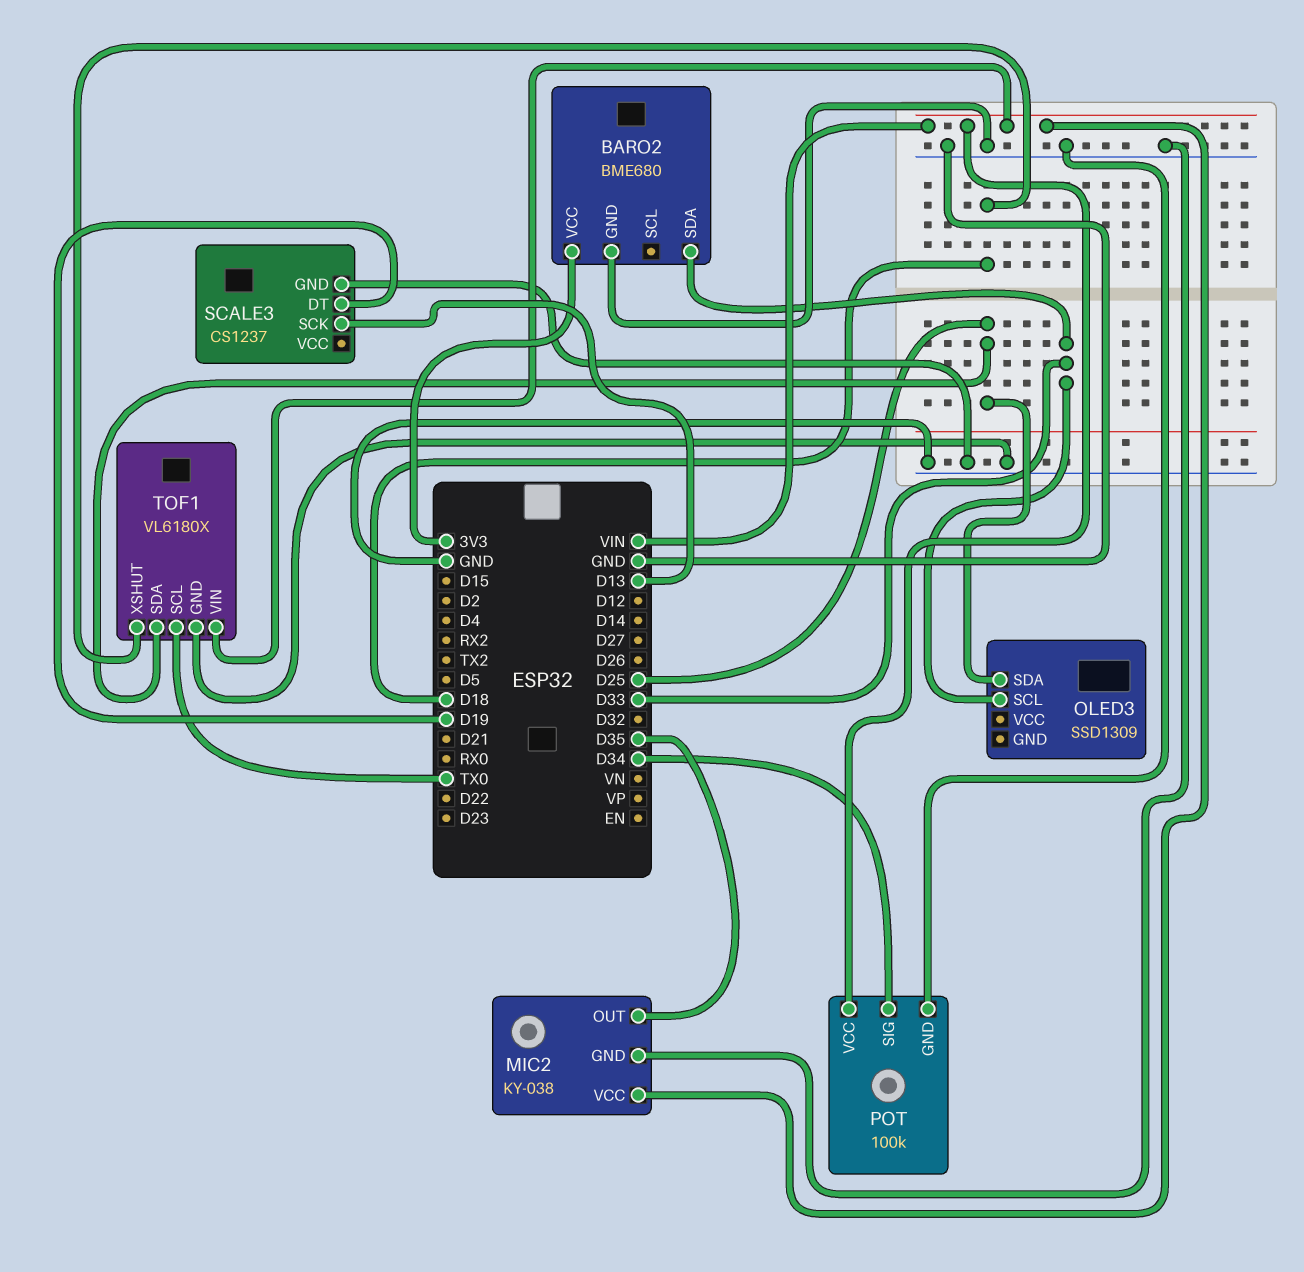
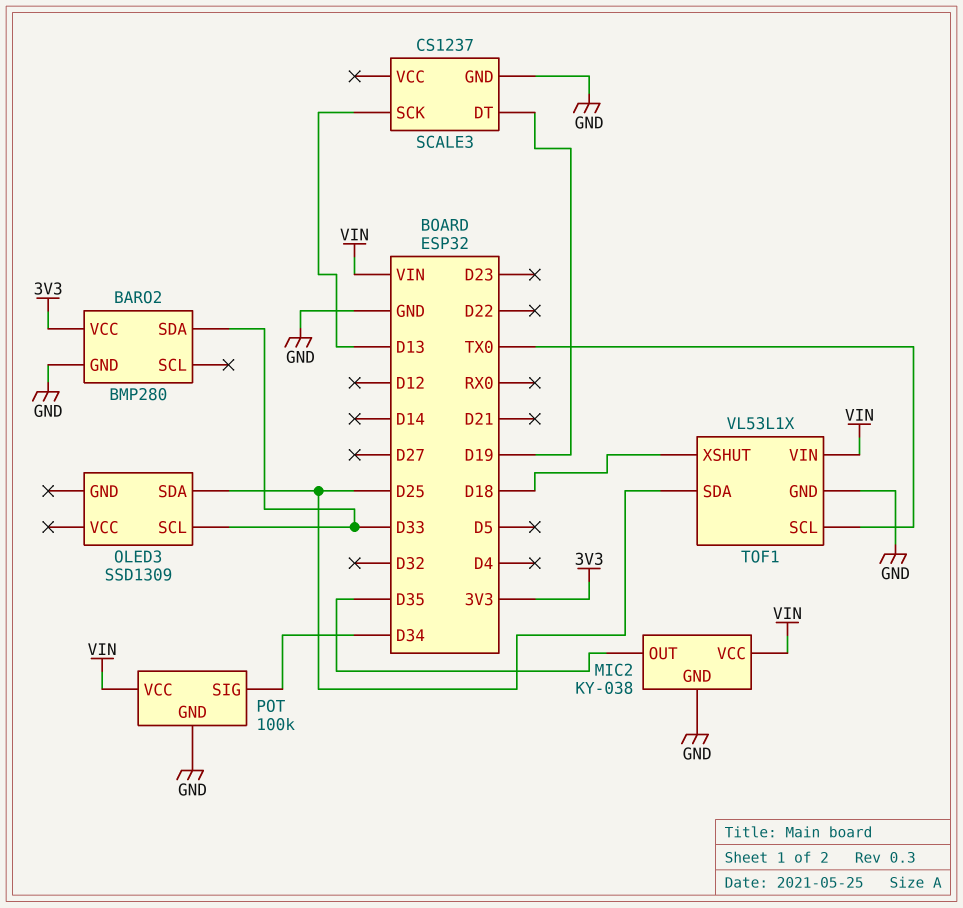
BARO2: BME680 -> BMP280
TOF1: VL6180X -> VL53L1X

